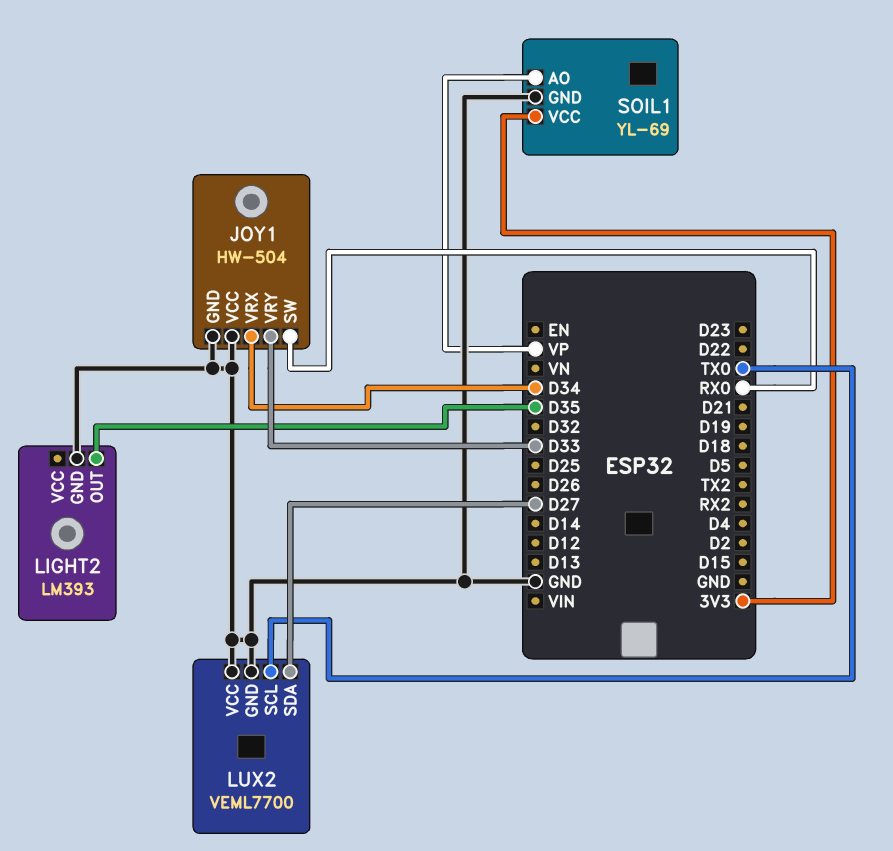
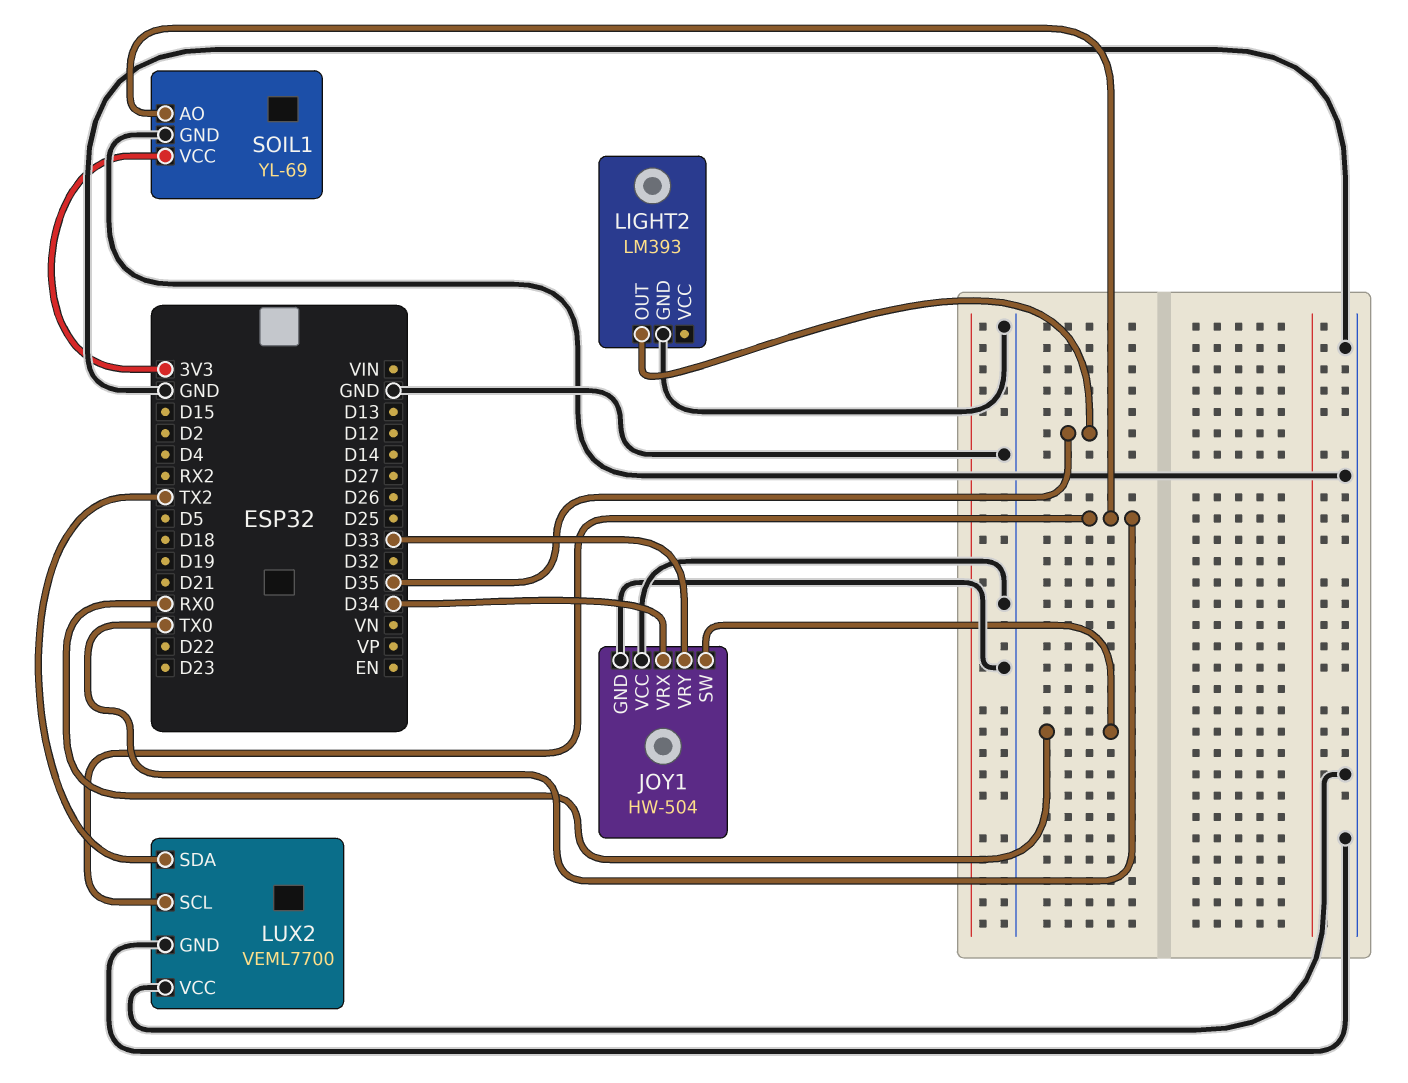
LUX2 pin SDA: D27 -> TX2
SOIL1 pin AO: VP -> TX0

